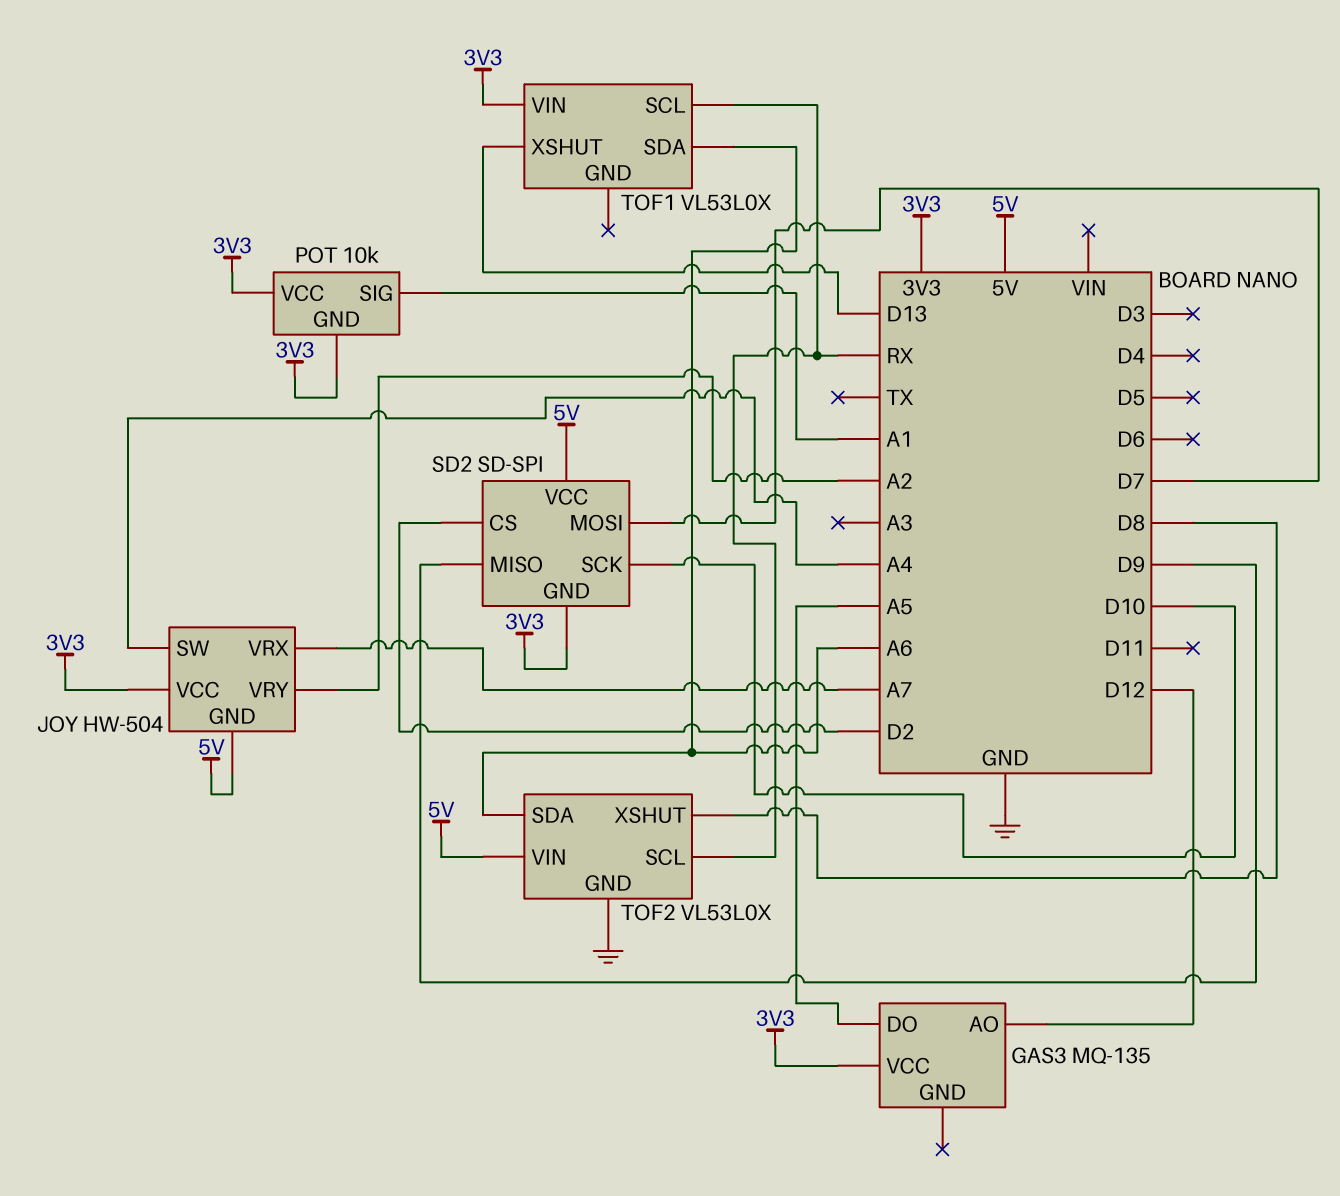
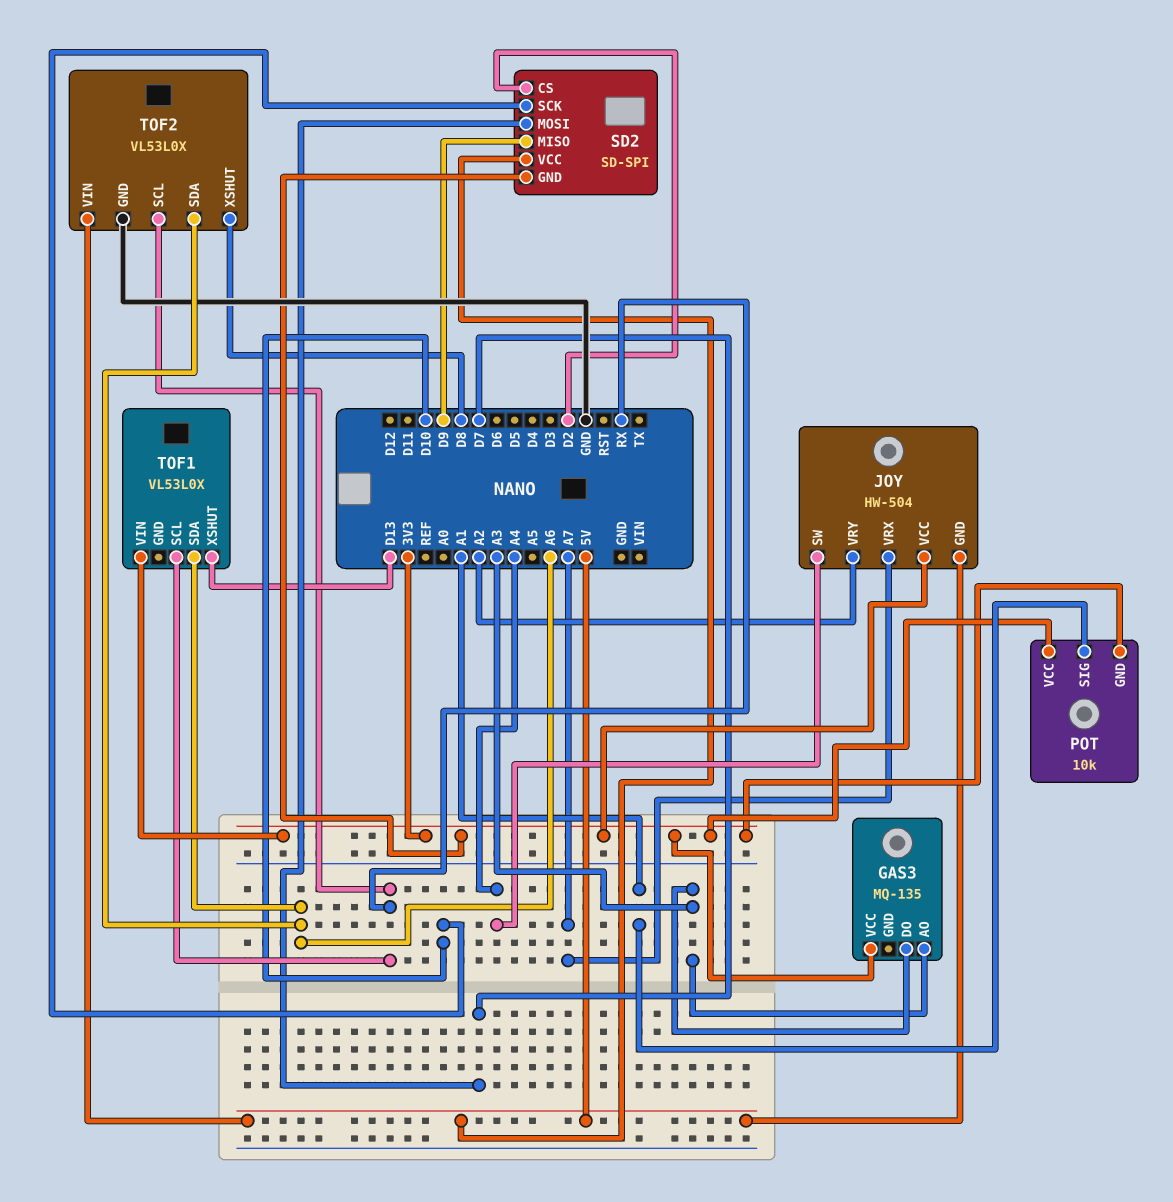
GAS3 pin AO: D12 -> A3
GAS3 pin DO: A5 -> A3

